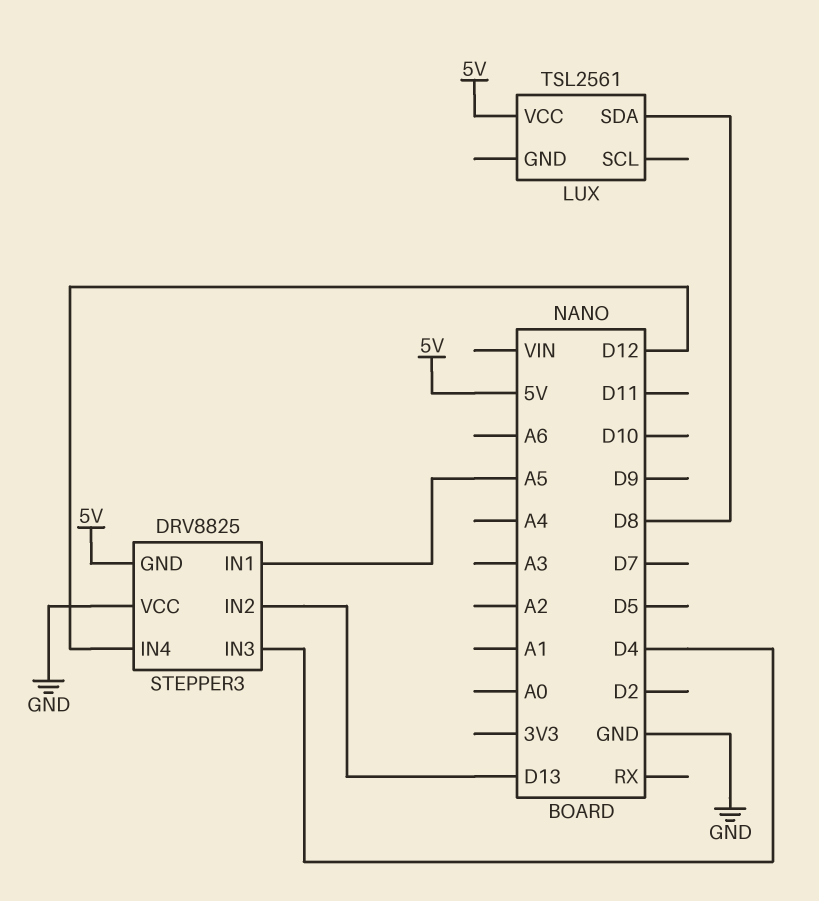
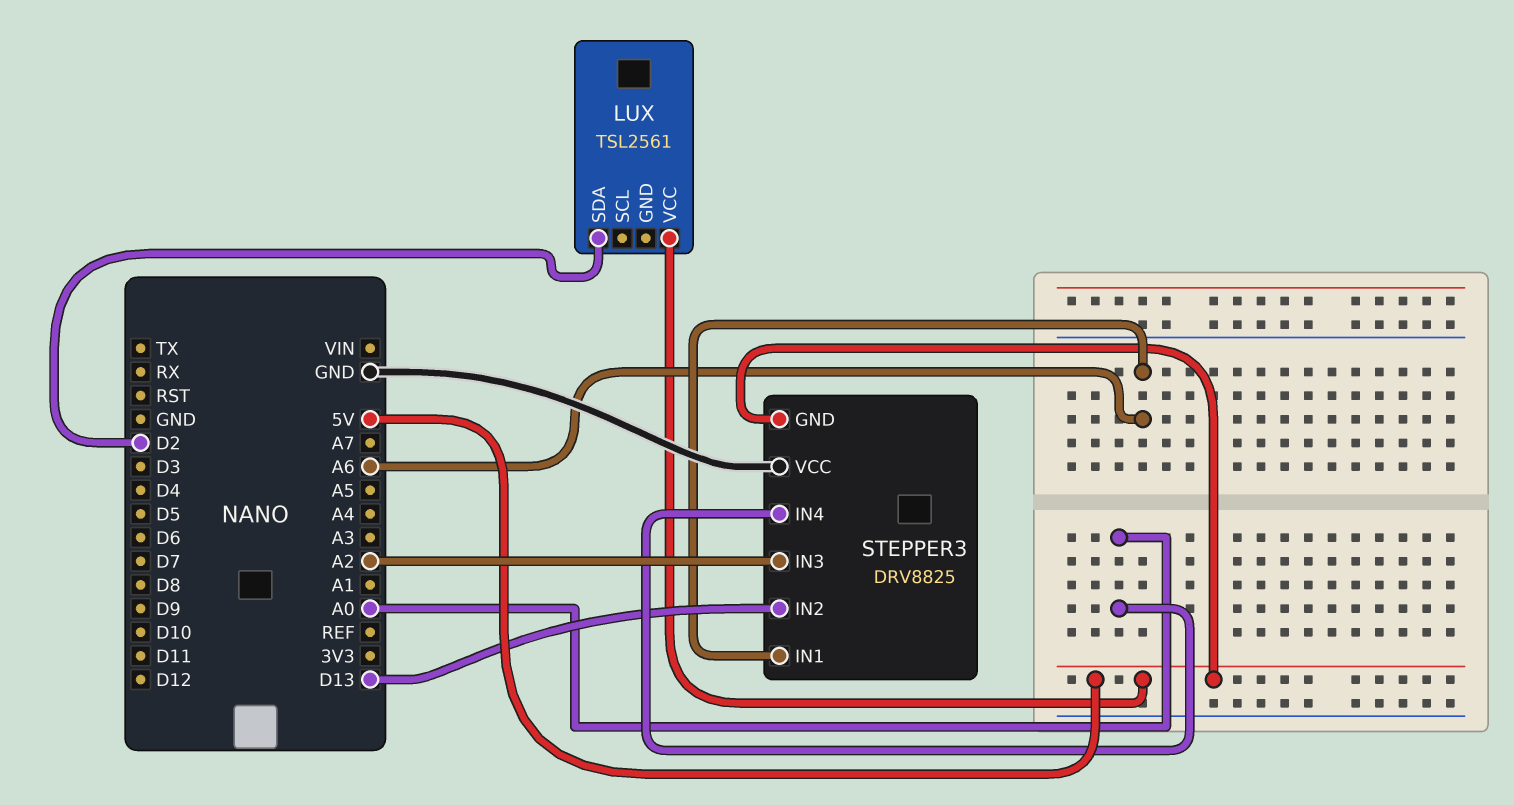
LUX pin SDA: D8 -> D2
STEPPER3 pin IN1: A5 -> A6
STEPPER3 pin IN3: D4 -> A2
STEPPER3 pin IN4: D12 -> A0

